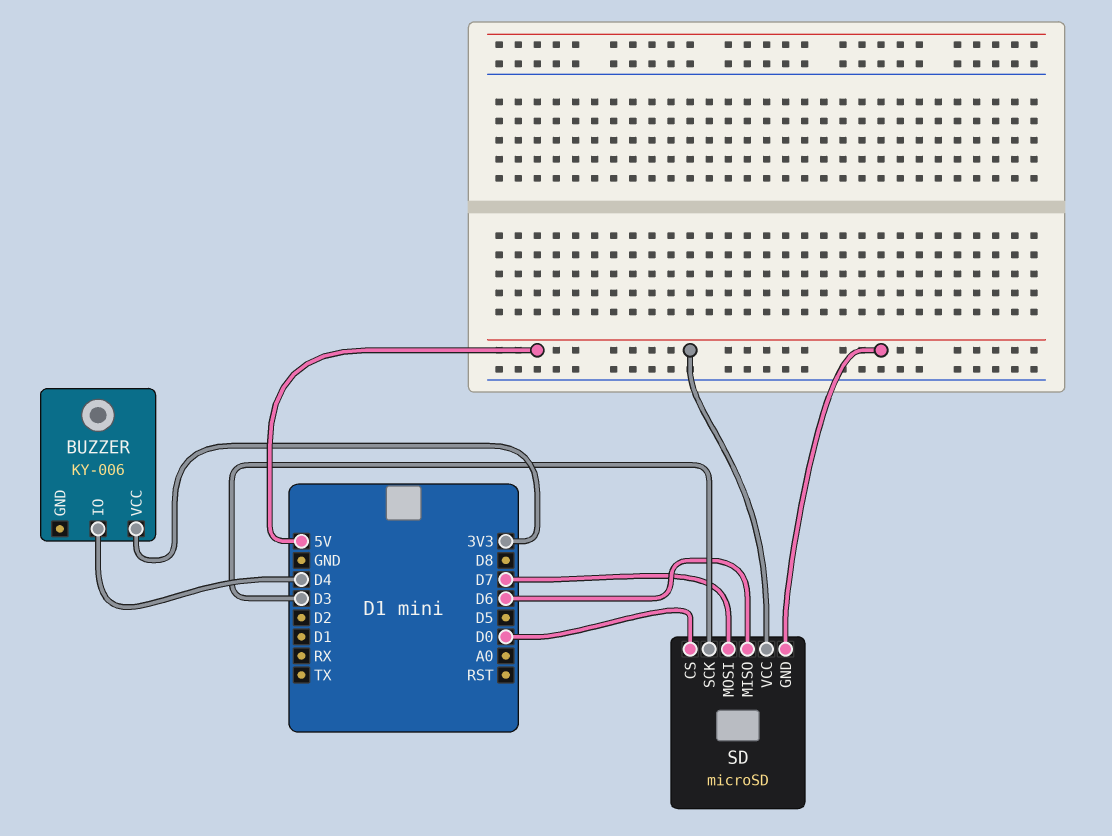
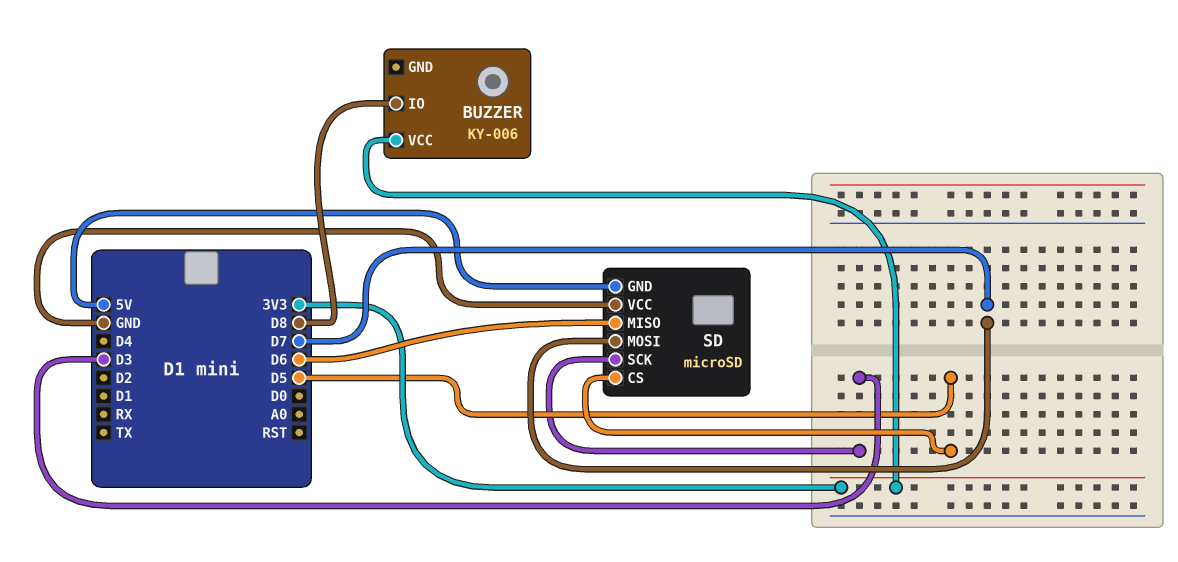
BUZZER pin IO: D4 -> D8
SD pin CS: D0 -> D5
SD pin VCC: 5V -> GND

